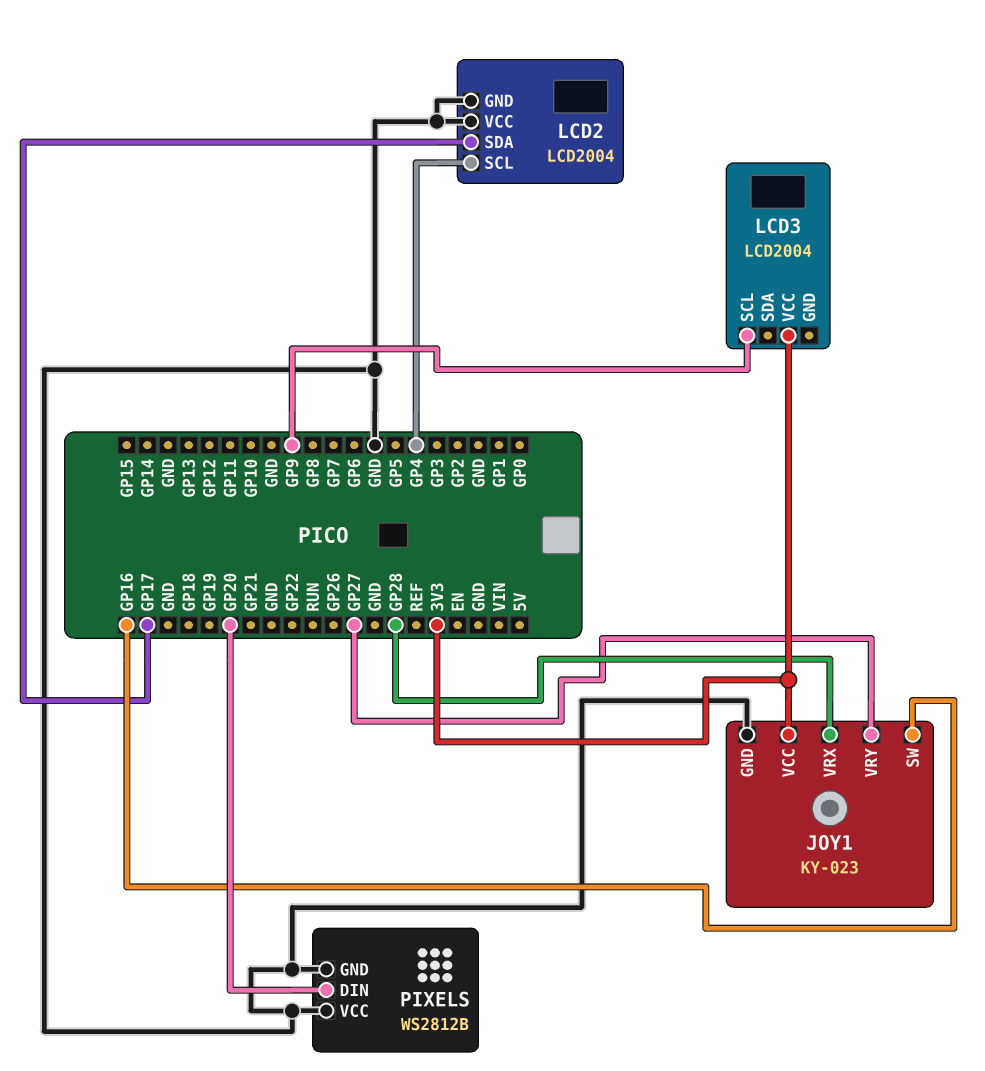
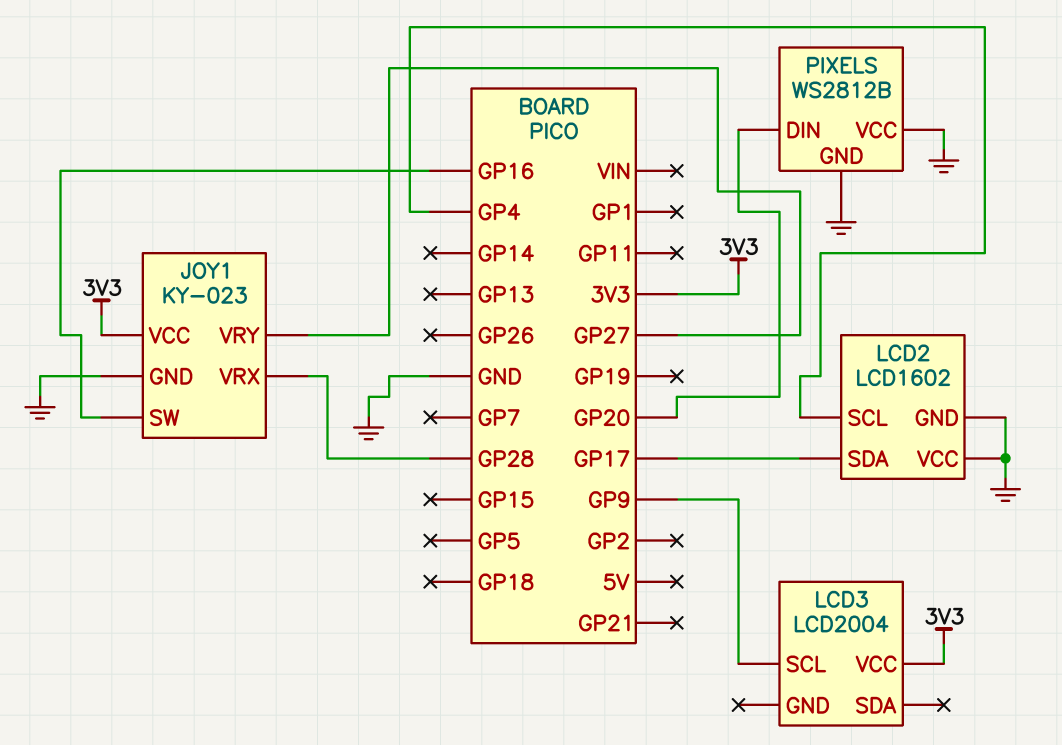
LCD2: LCD2004 -> LCD1602

